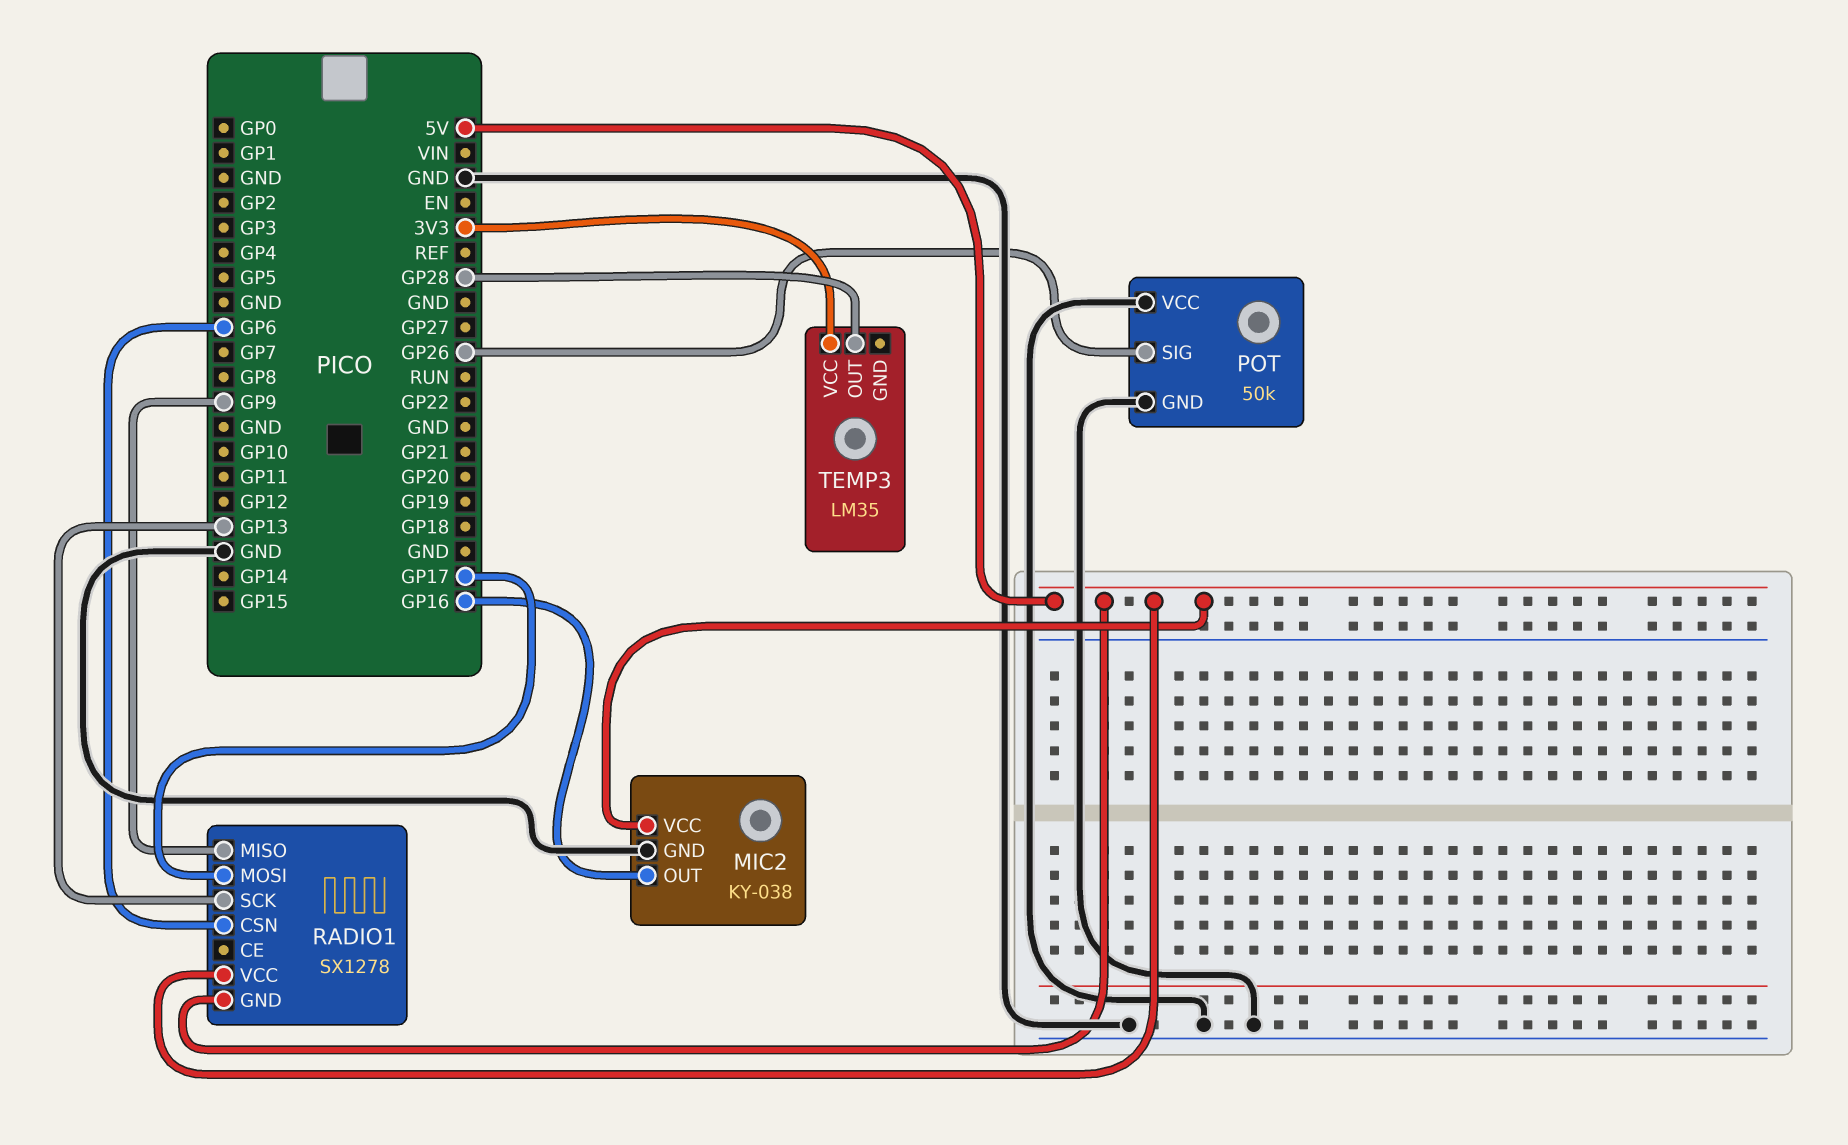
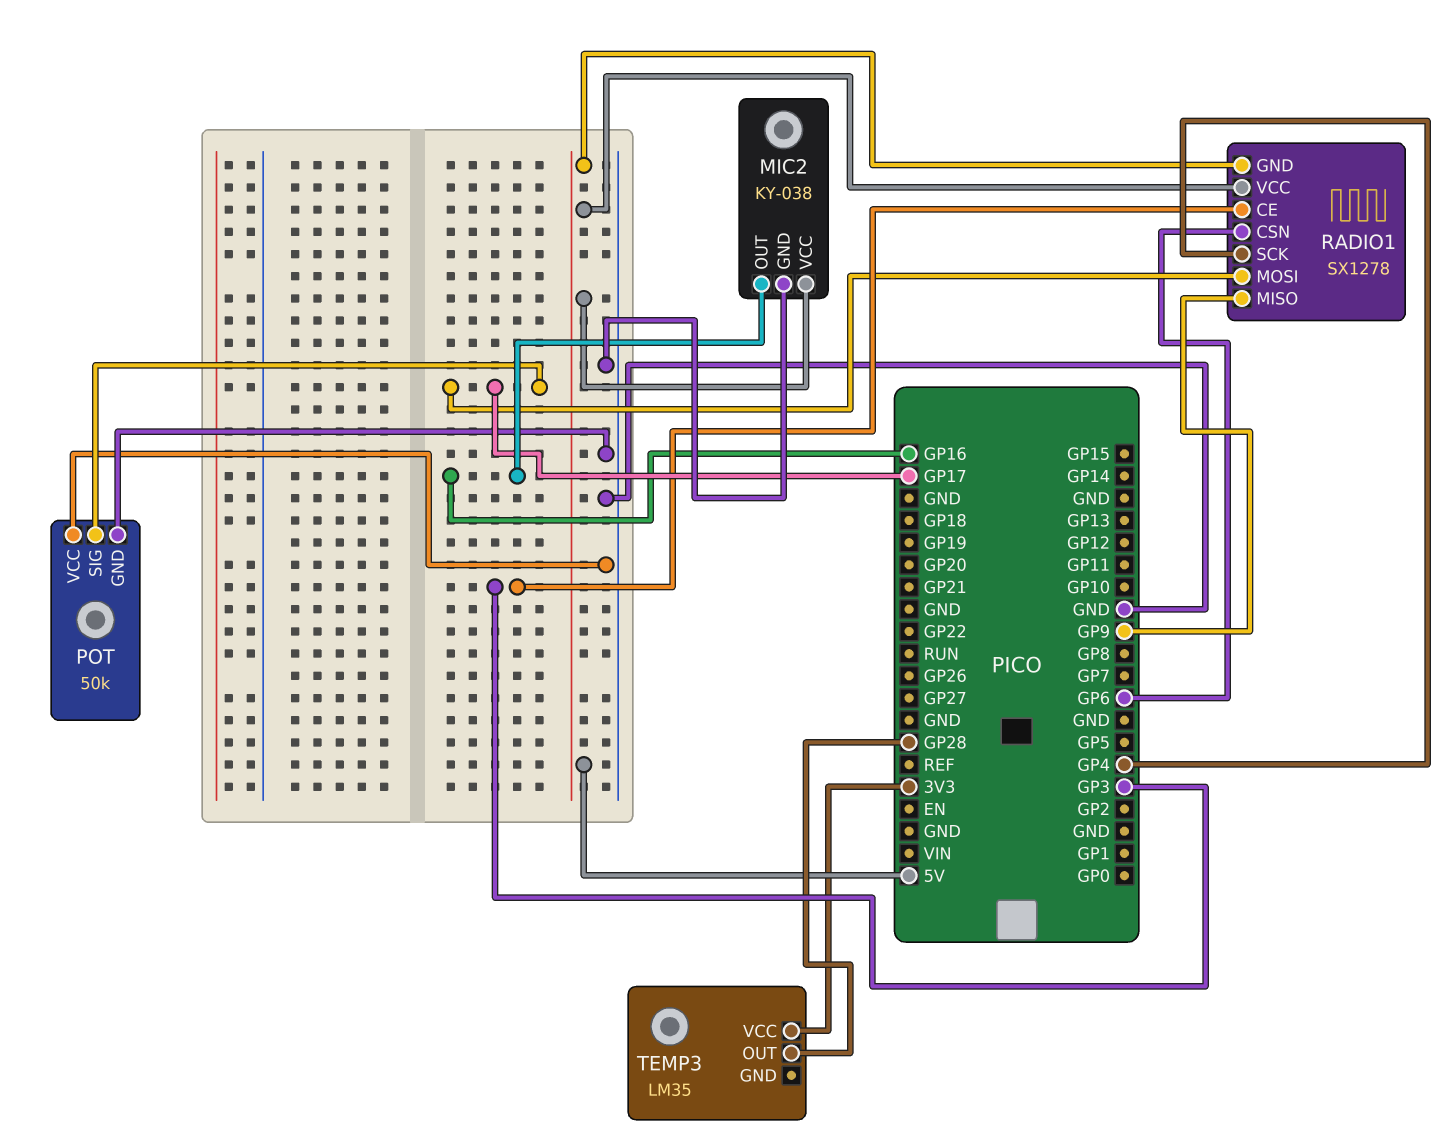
POT pin SIG: GP26 -> GP17
RADIO1 pin CE: none -> GP3
RADIO1 pin SCK: GP13 -> GP4

